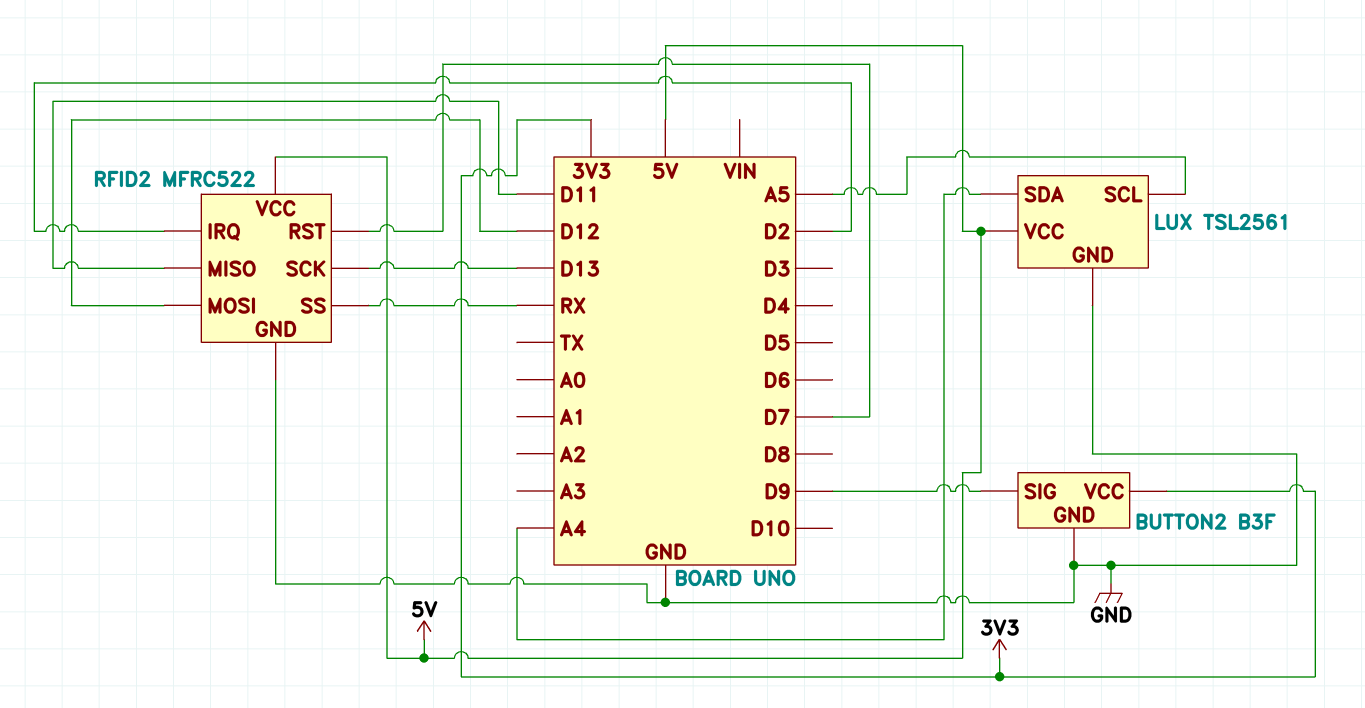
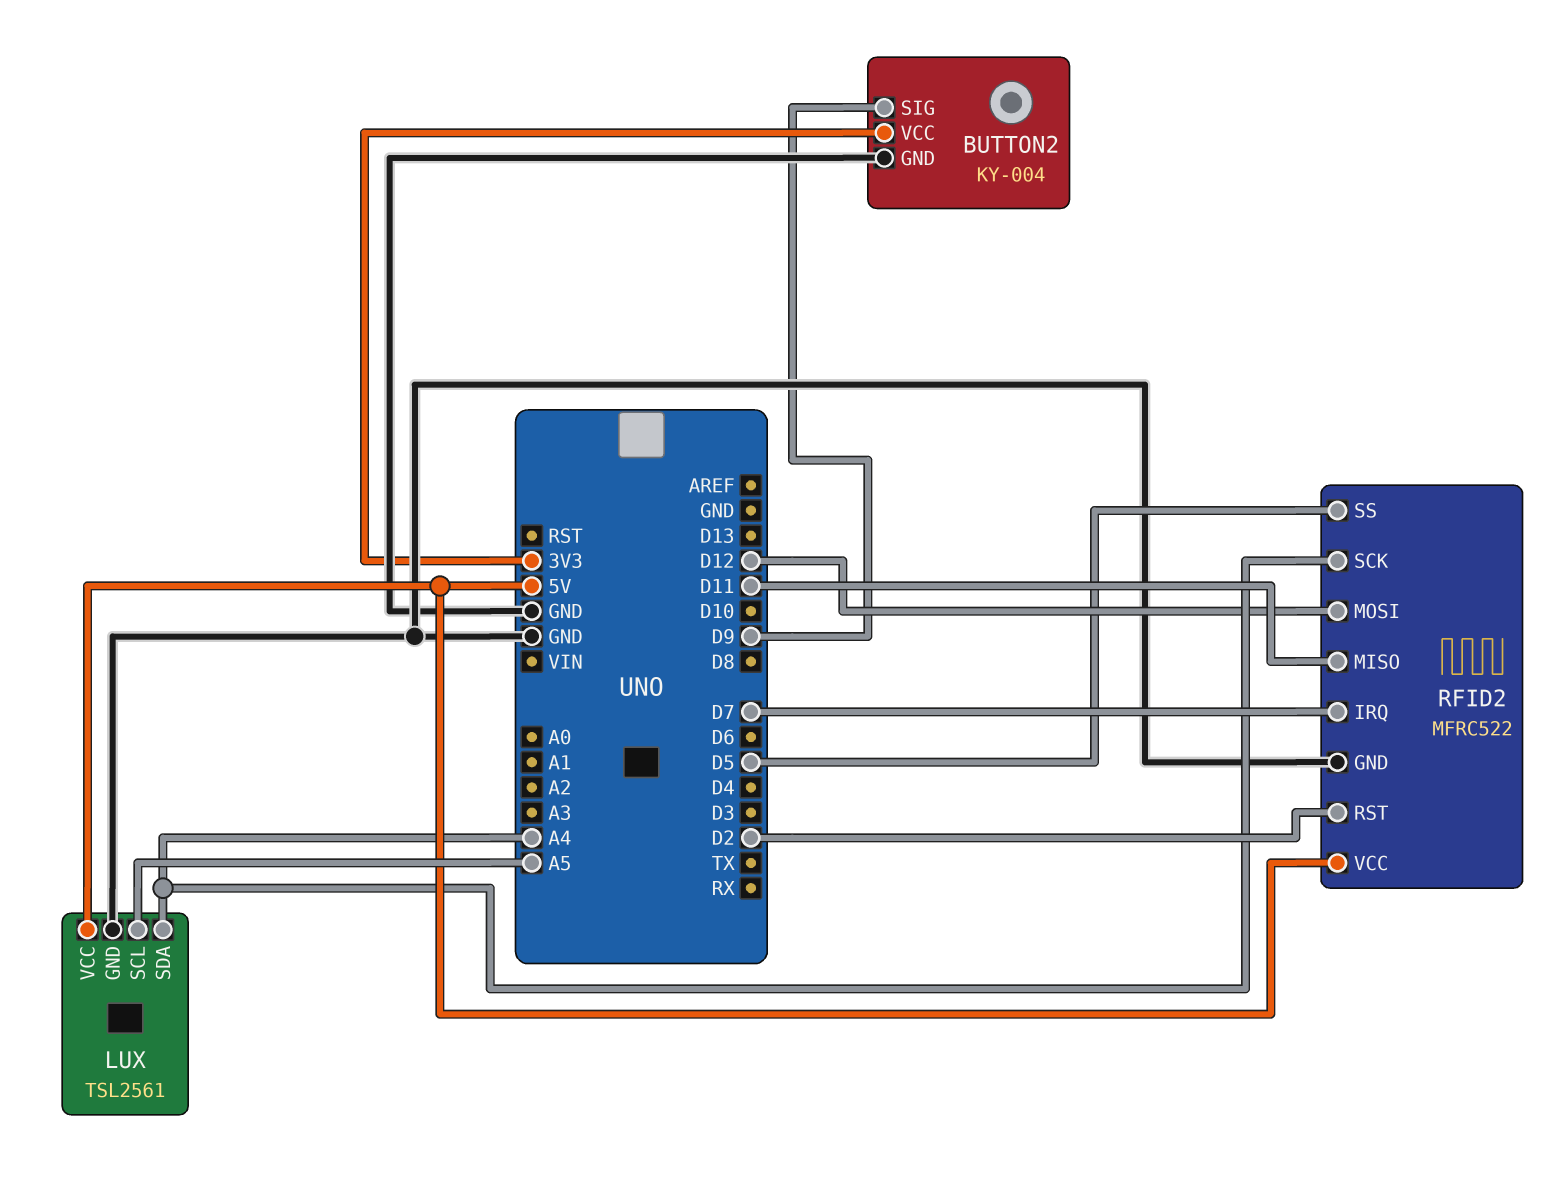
BUTTON2: B3F -> KY-004
RFID2 pin IRQ: D2 -> D7
RFID2 pin RST: D7 -> D2
RFID2 pin SCK: D13 -> A4
RFID2 pin SS: RX -> D5

